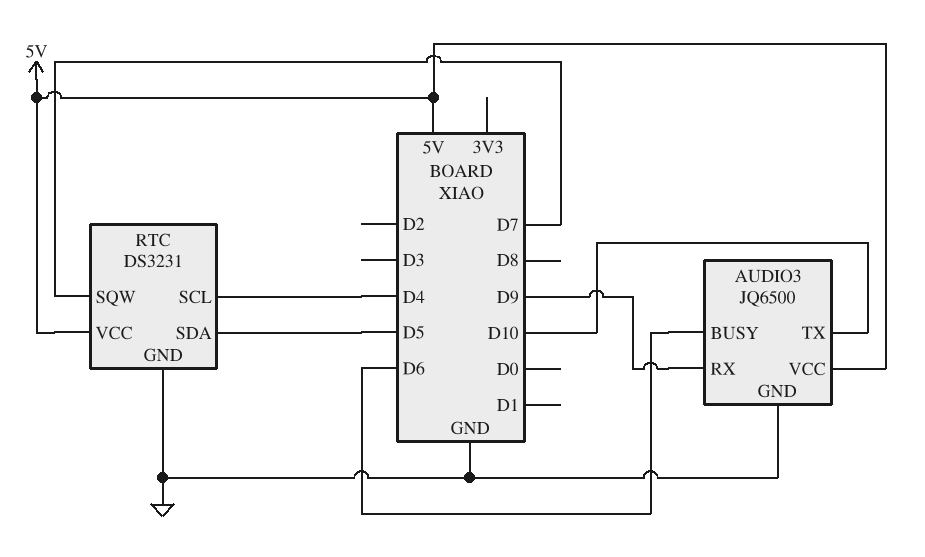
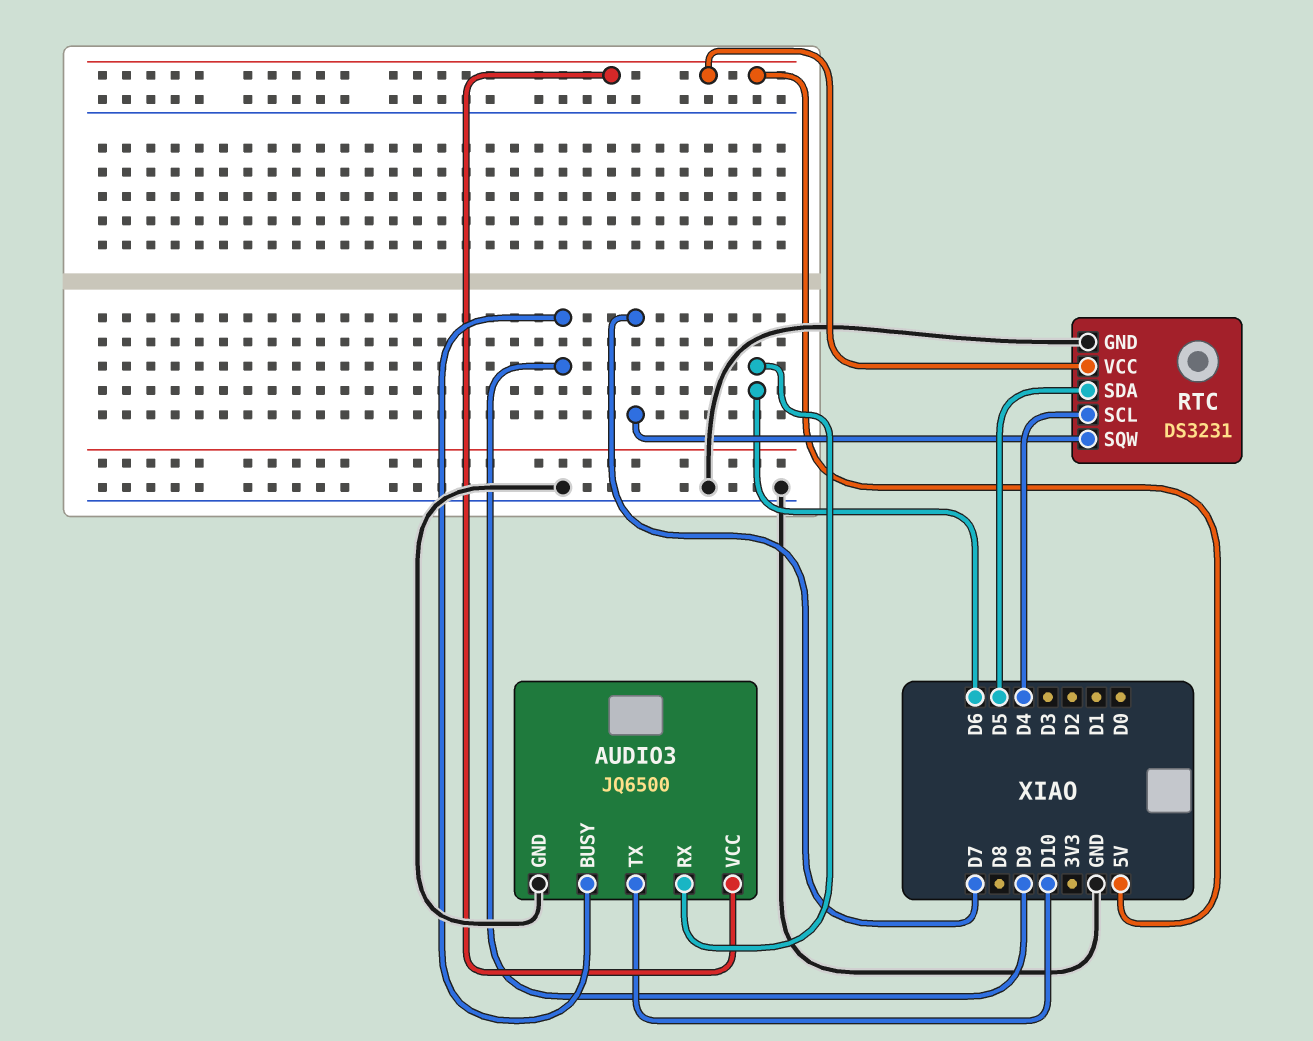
AUDIO3 pin BUSY: D6 -> D9
AUDIO3 pin RX: D9 -> D6

